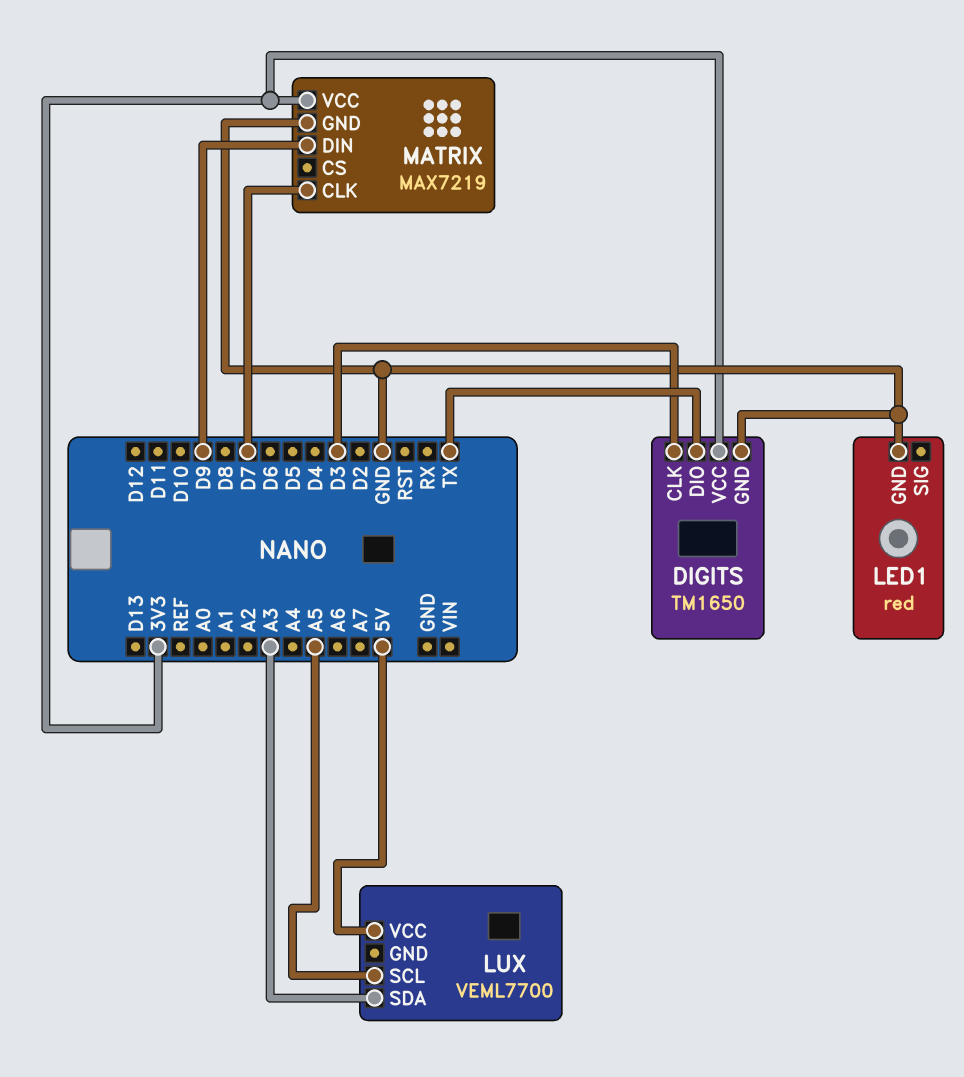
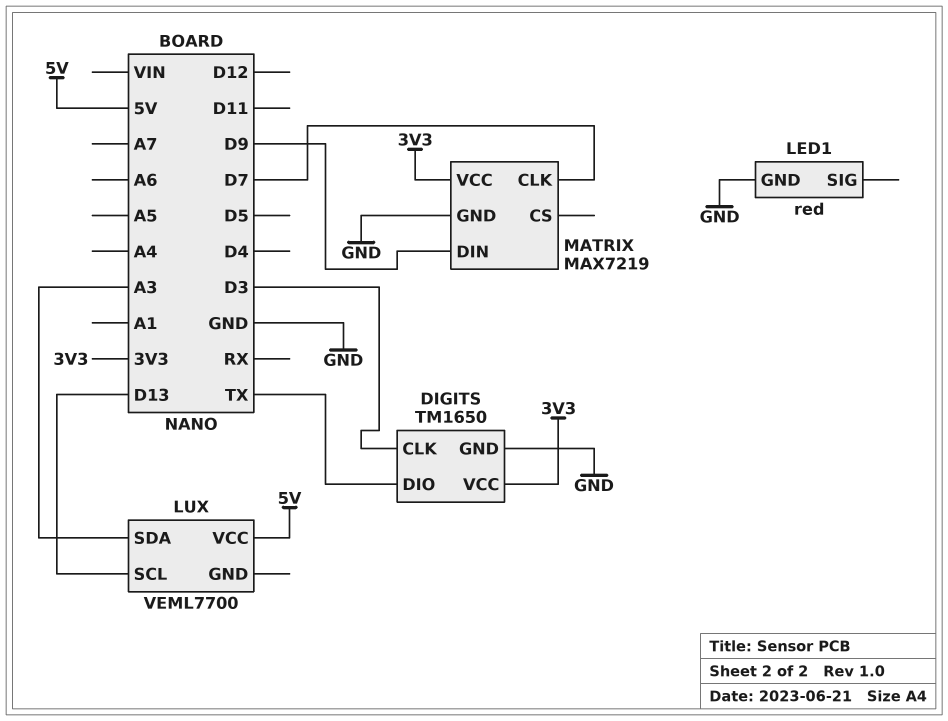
LUX pin SCL: A5 -> D13

